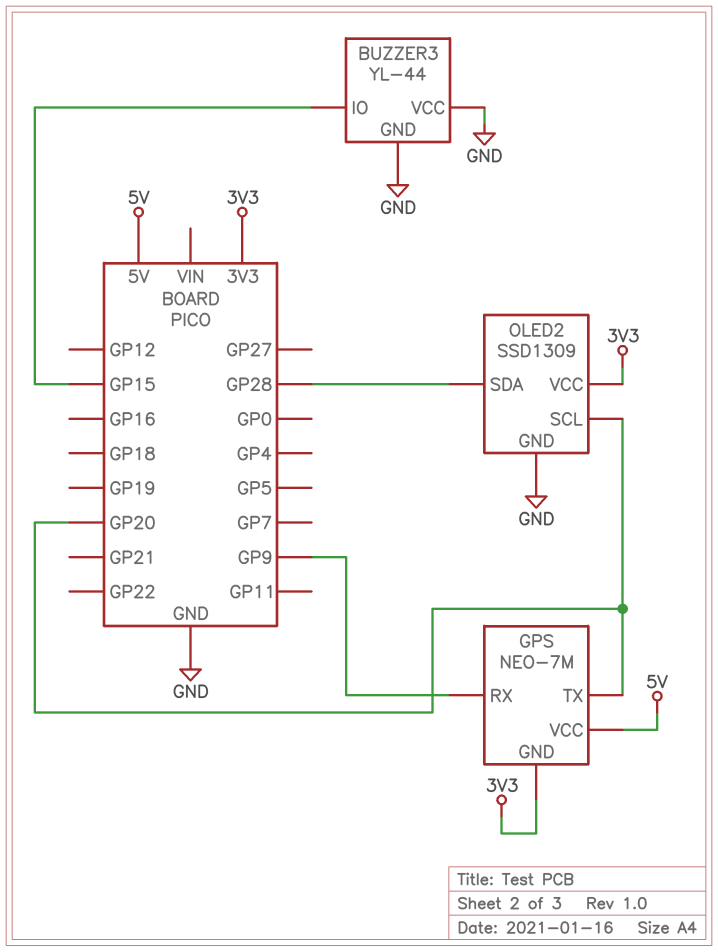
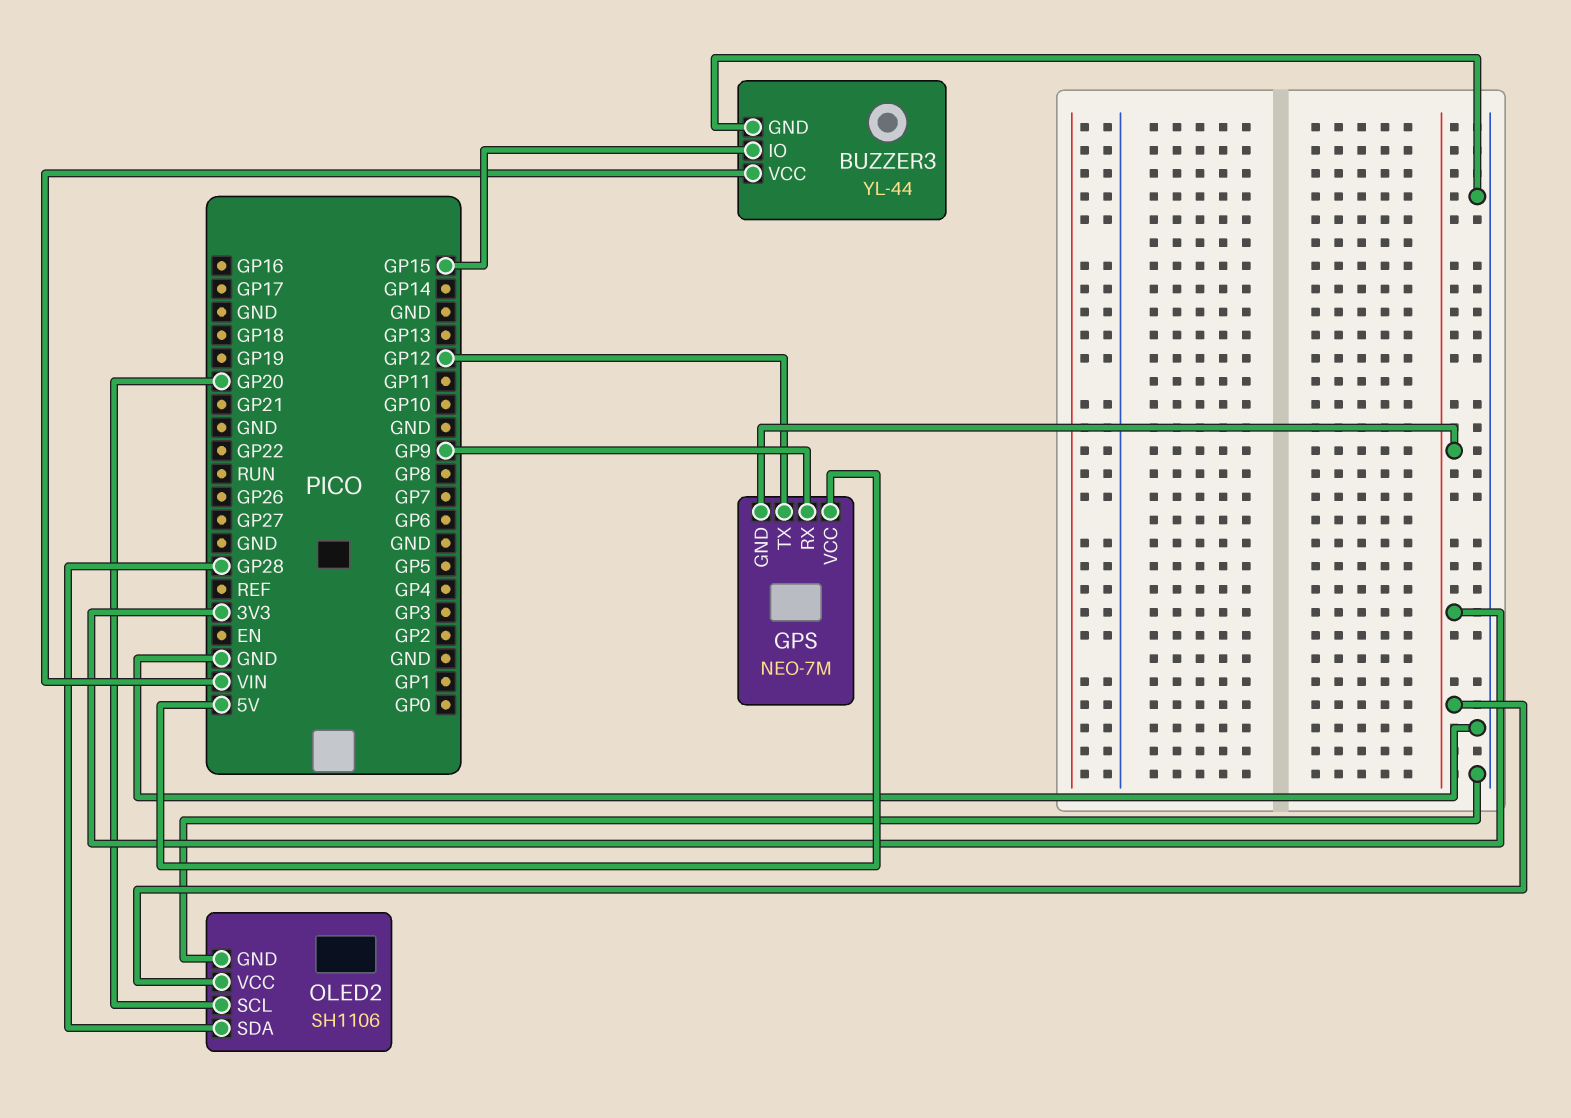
BUZZER3 pin VCC: GND -> VIN
GPS pin TX: GP20 -> GP12
OLED2: SSD1309 -> SH1106

